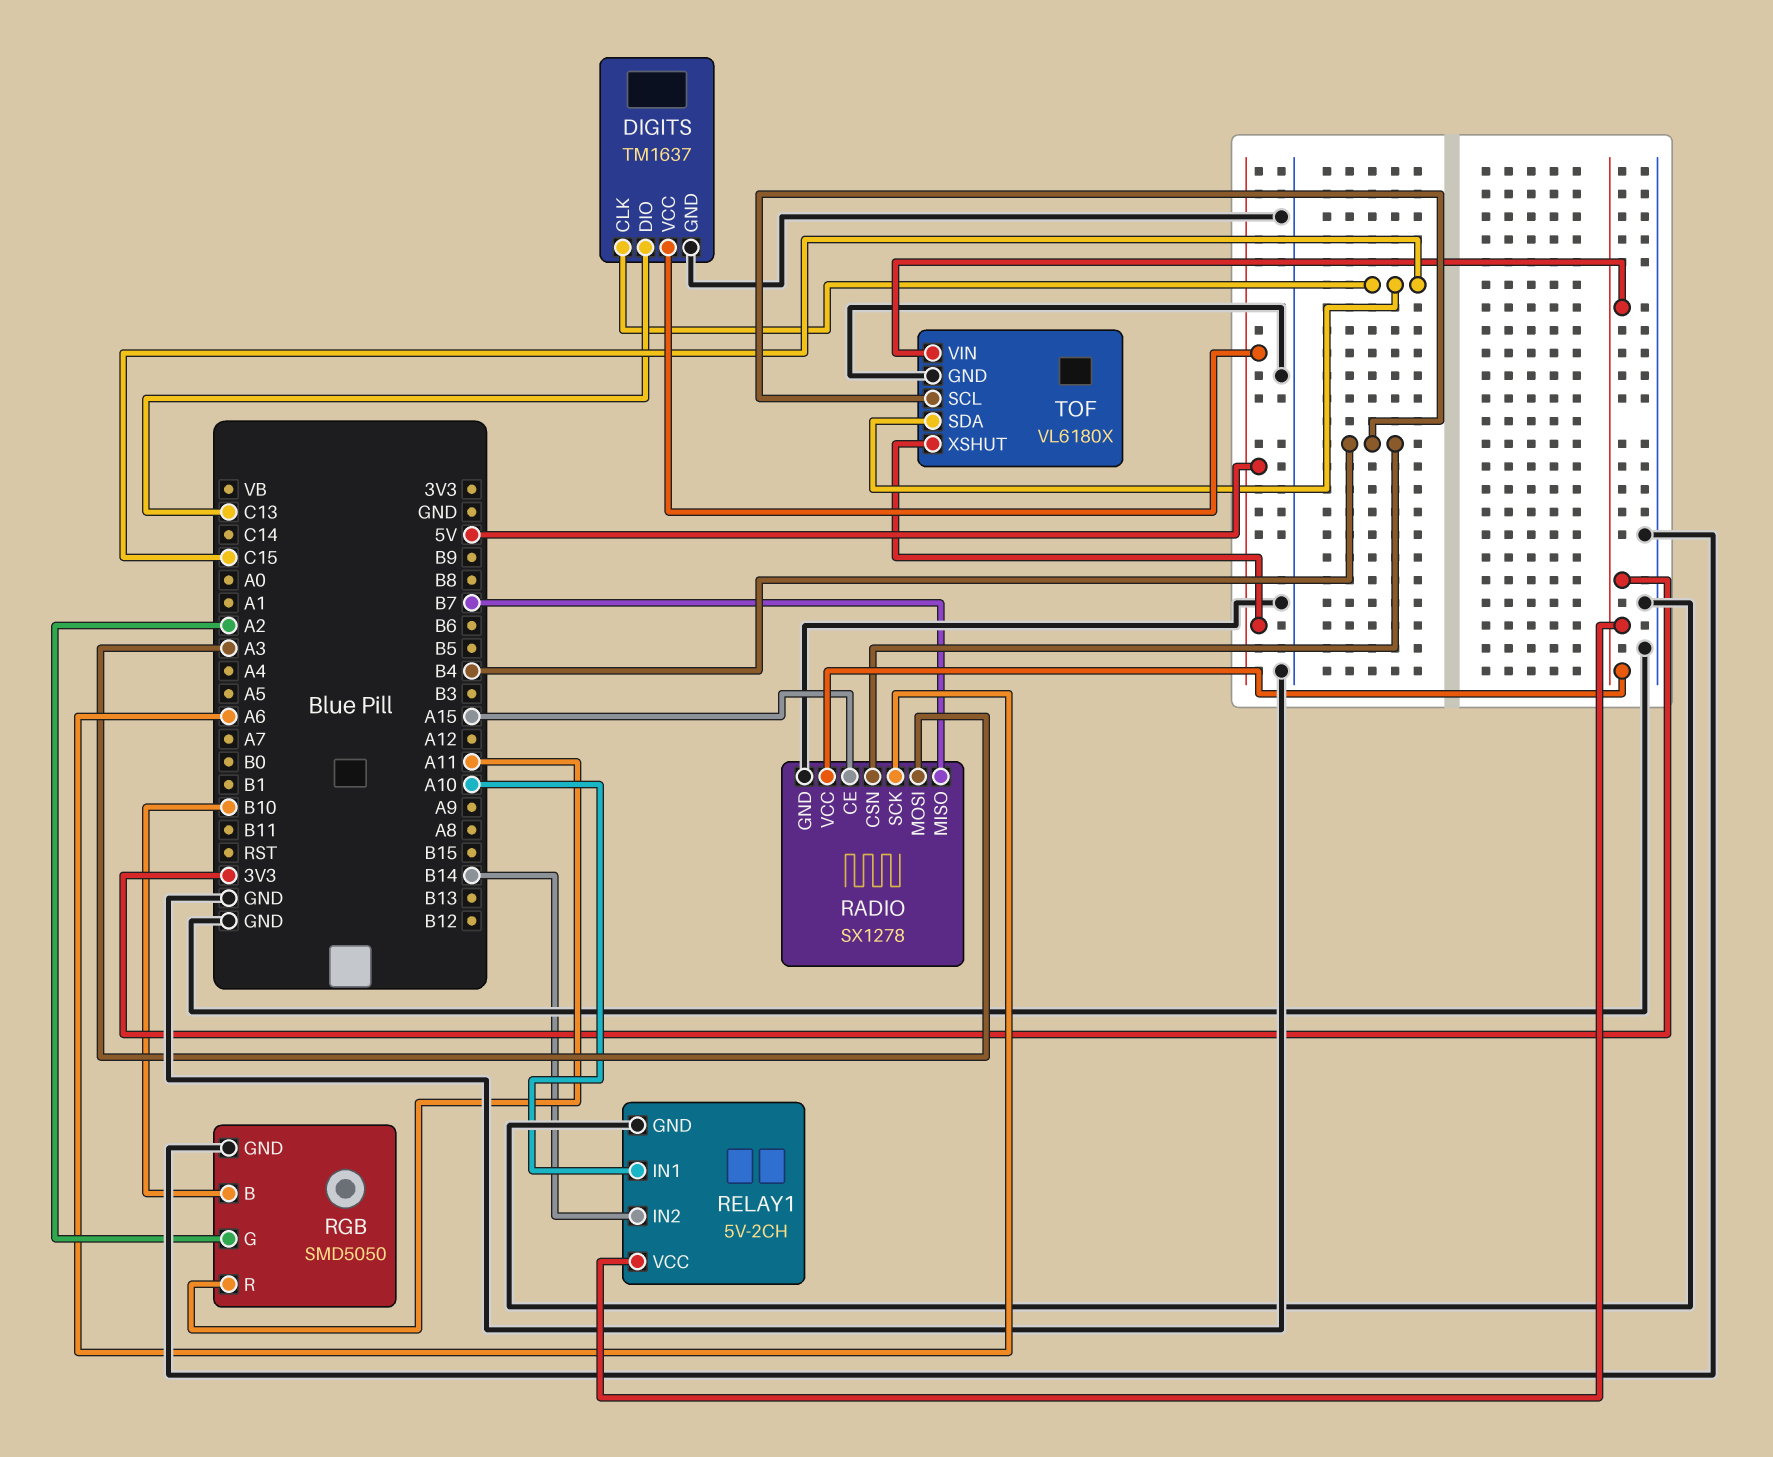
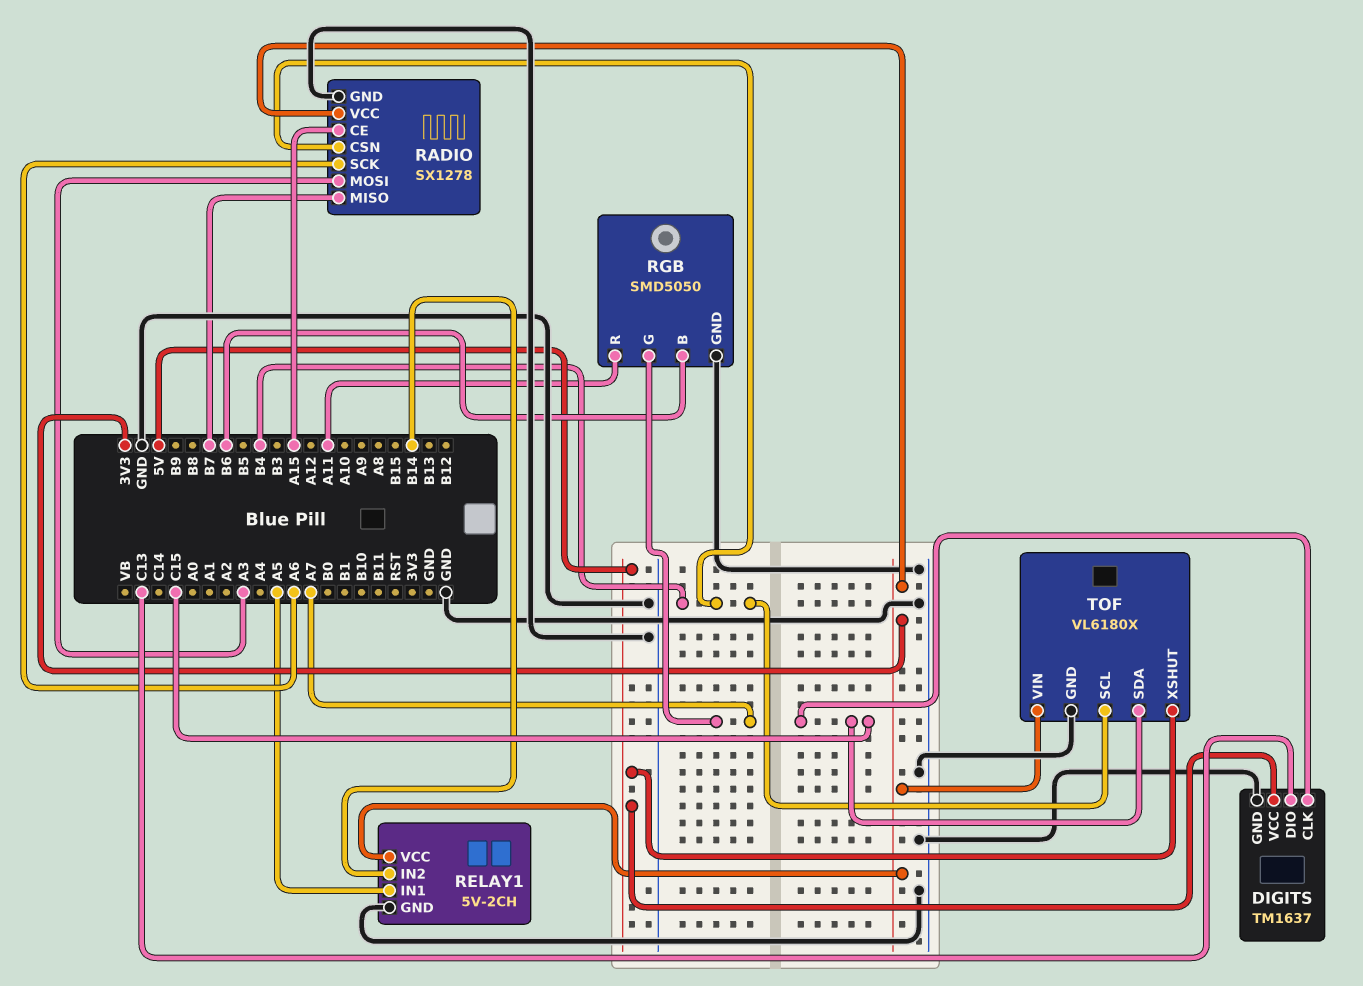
RELAY1 pin IN1: A10 -> A5
RGB pin B: B10 -> B6
RGB pin G: A2 -> A7

